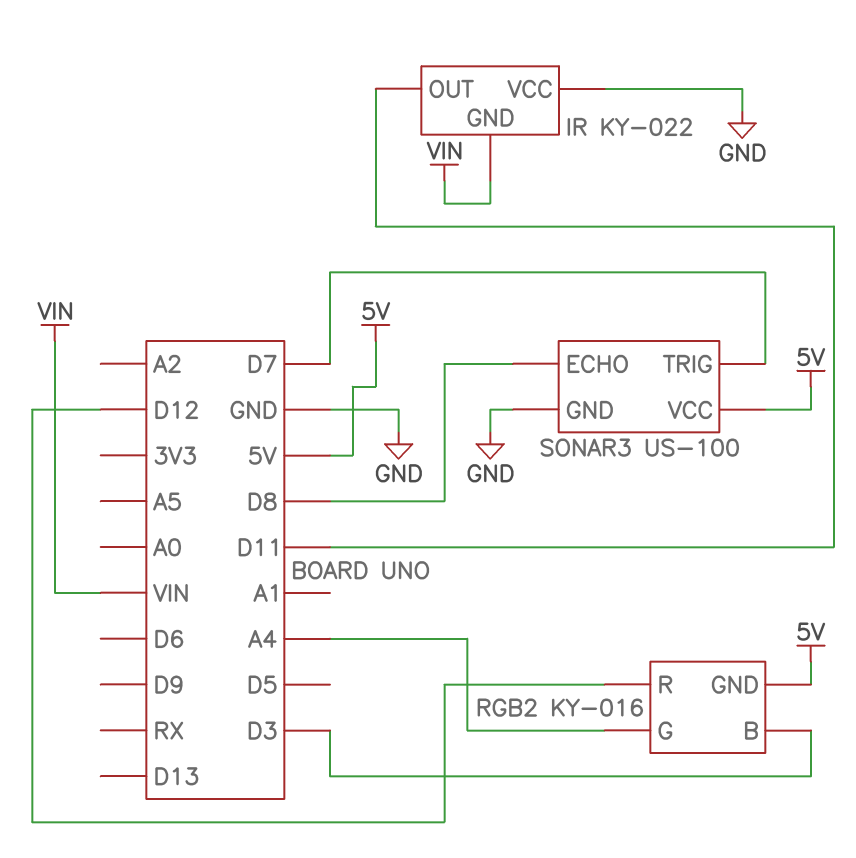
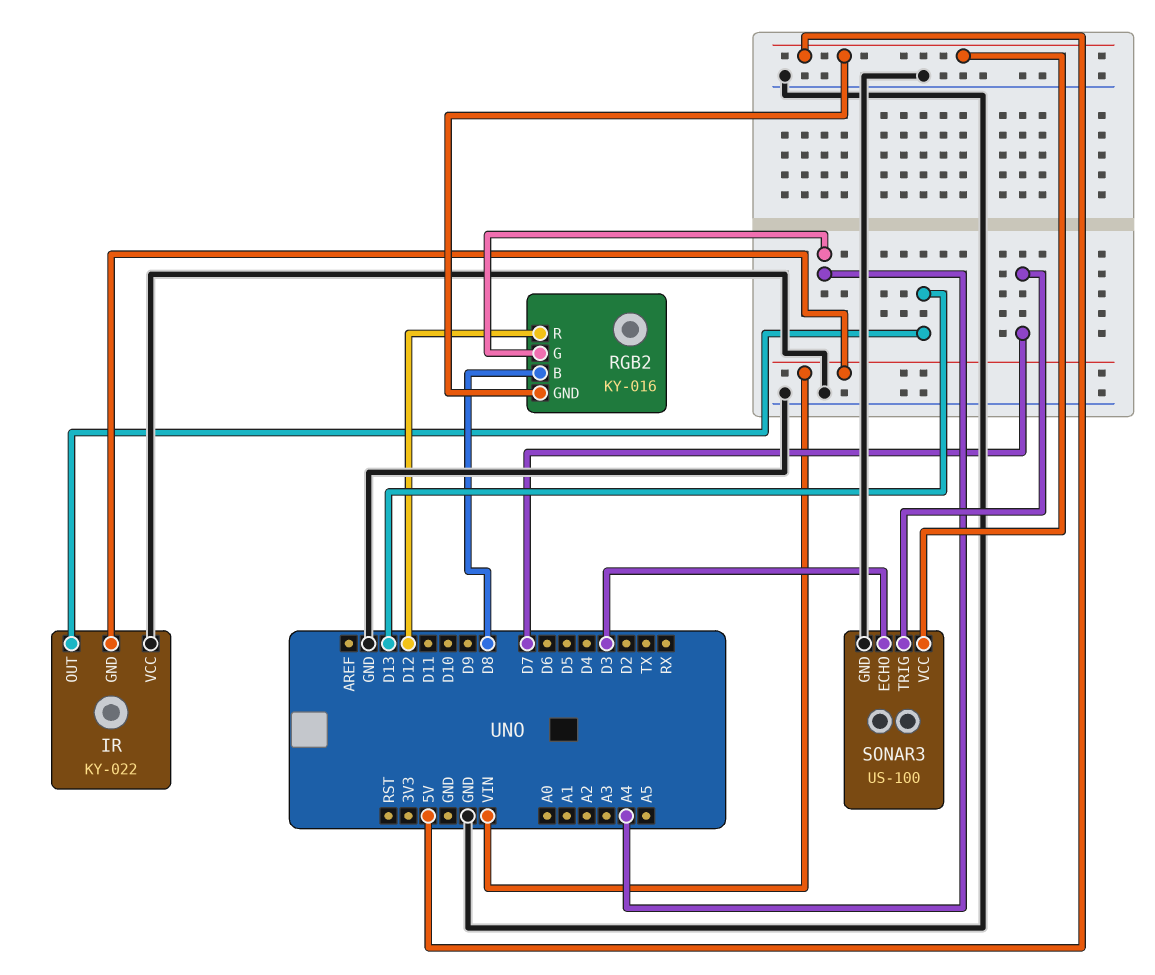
IR pin OUT: D11 -> D13
RGB2 pin B: D3 -> D8
SONAR3 pin ECHO: D8 -> D3

